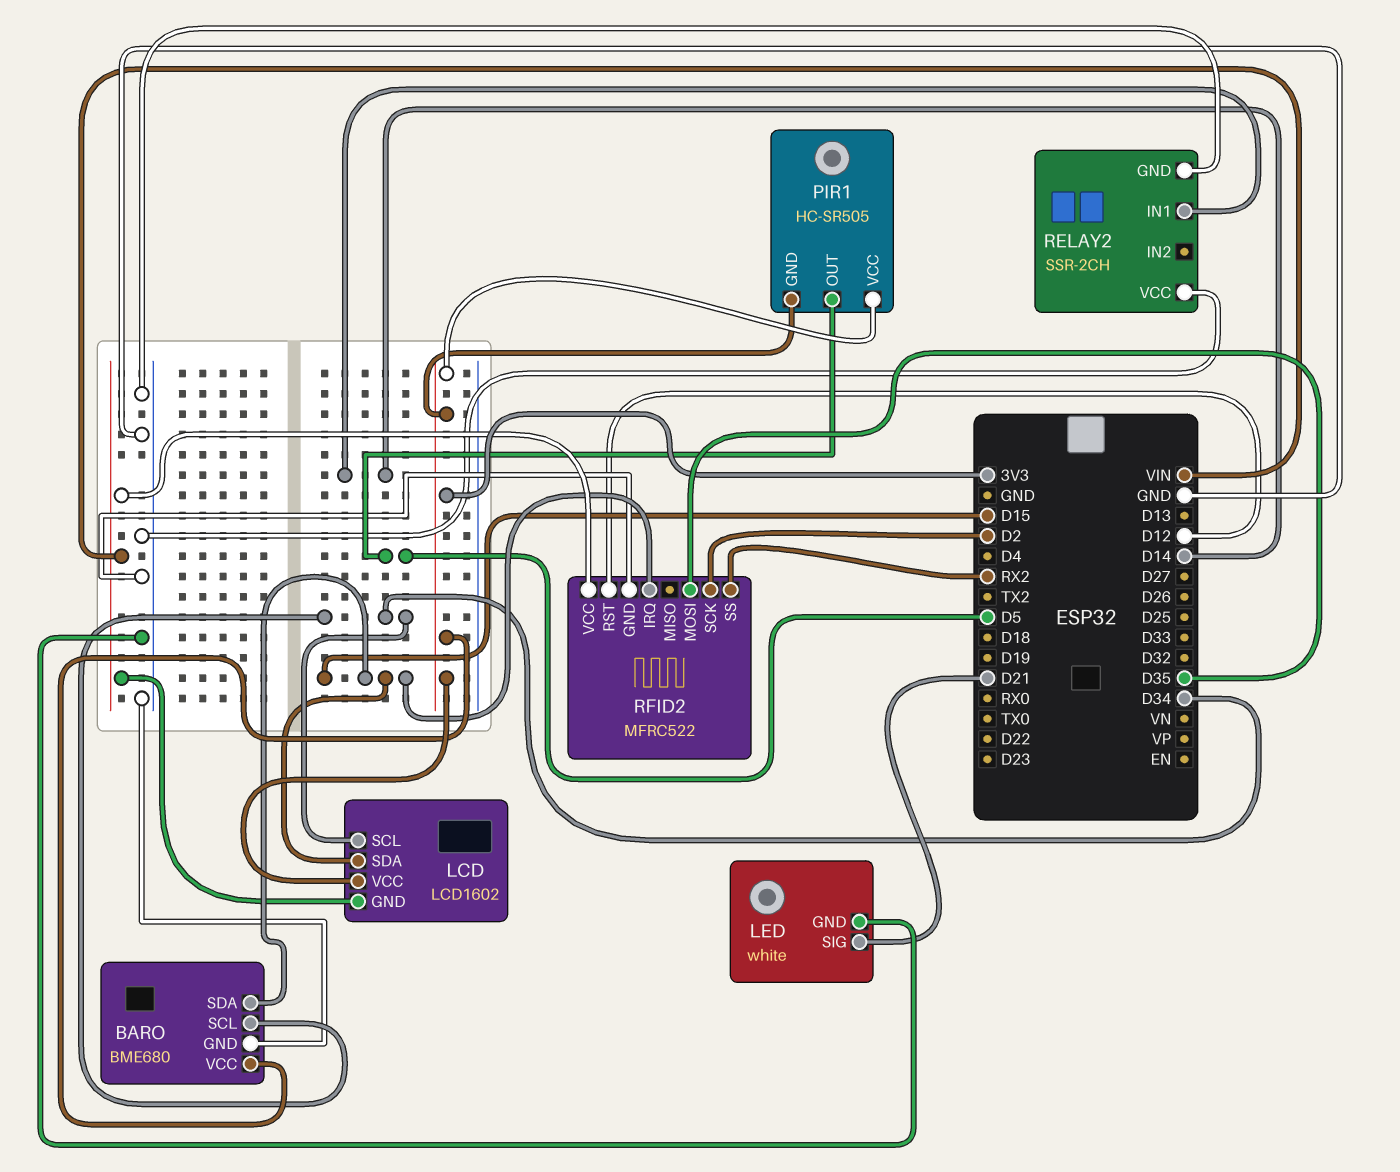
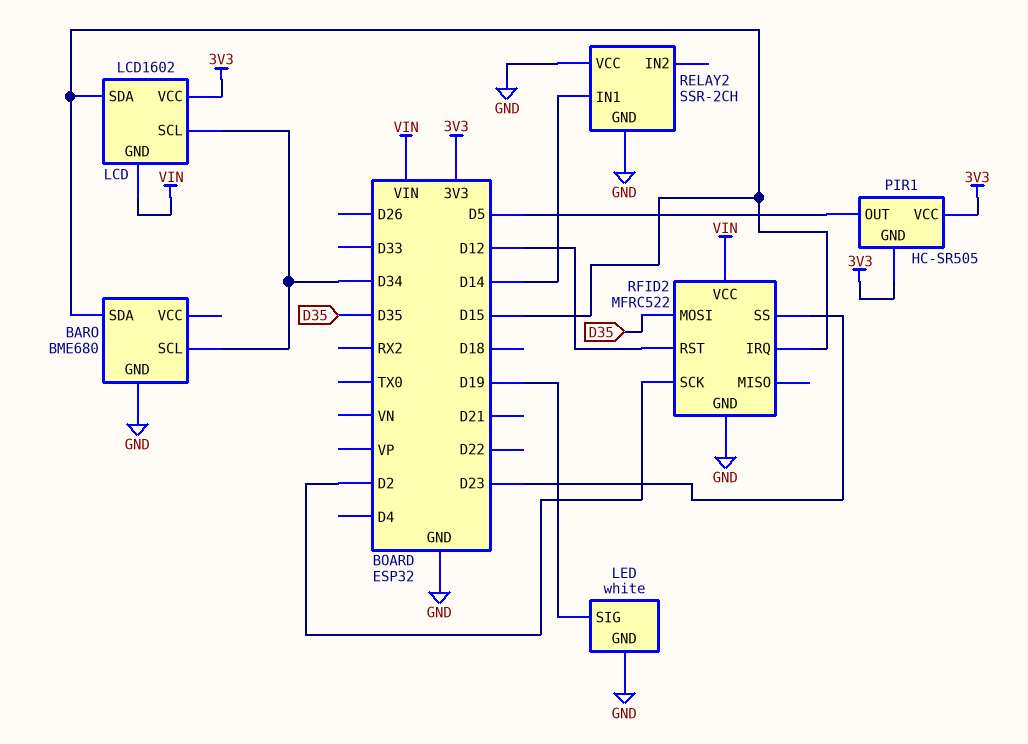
BARO pin VCC: 3V3 -> none
LED pin SIG: D21 -> D19
RFID2 pin SS: RX2 -> D23

